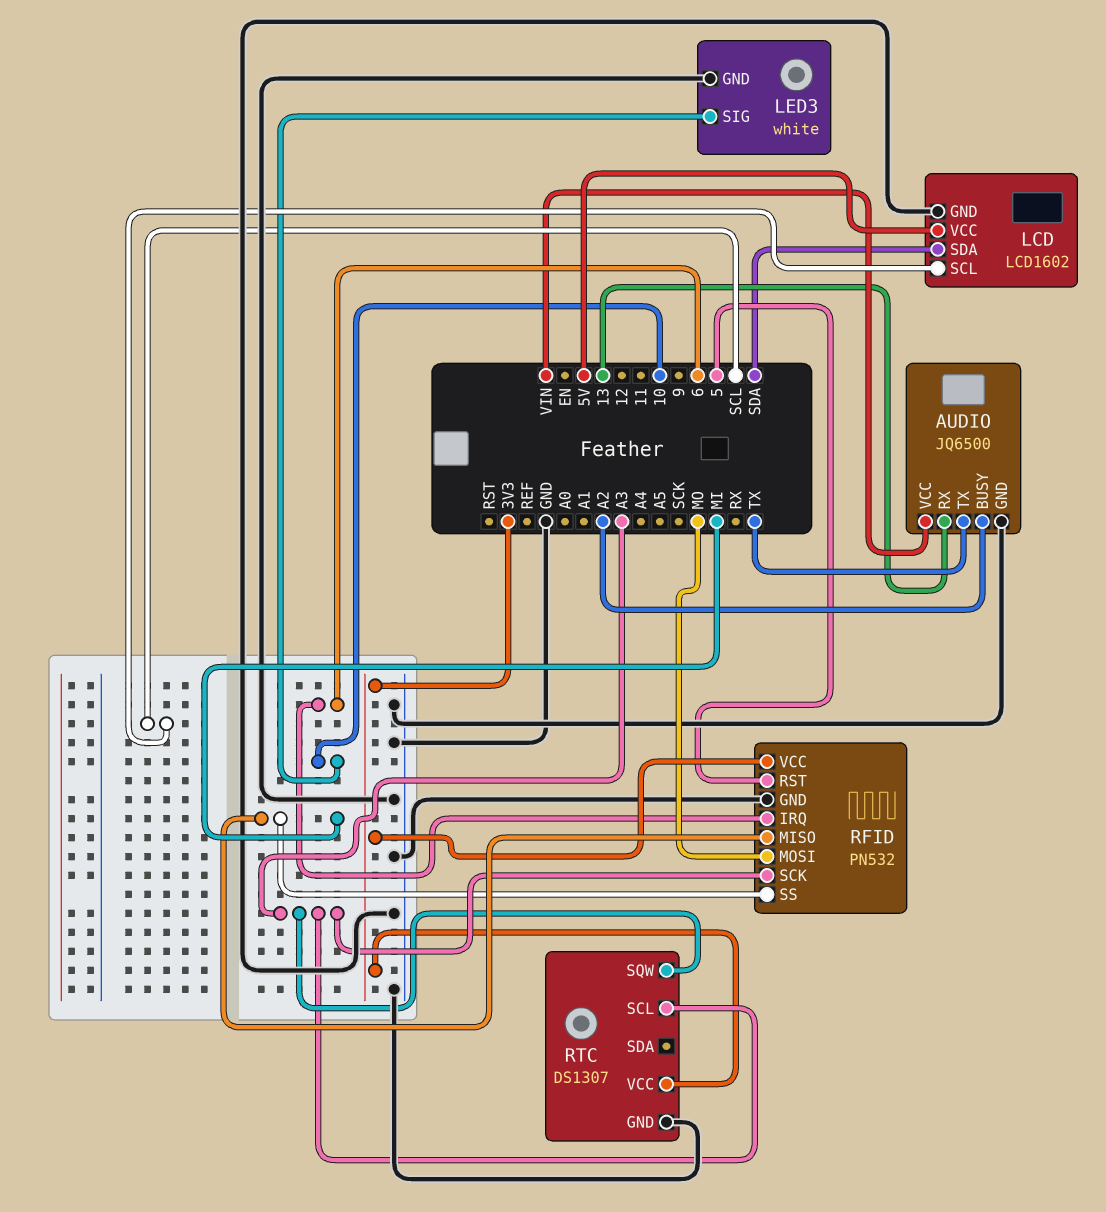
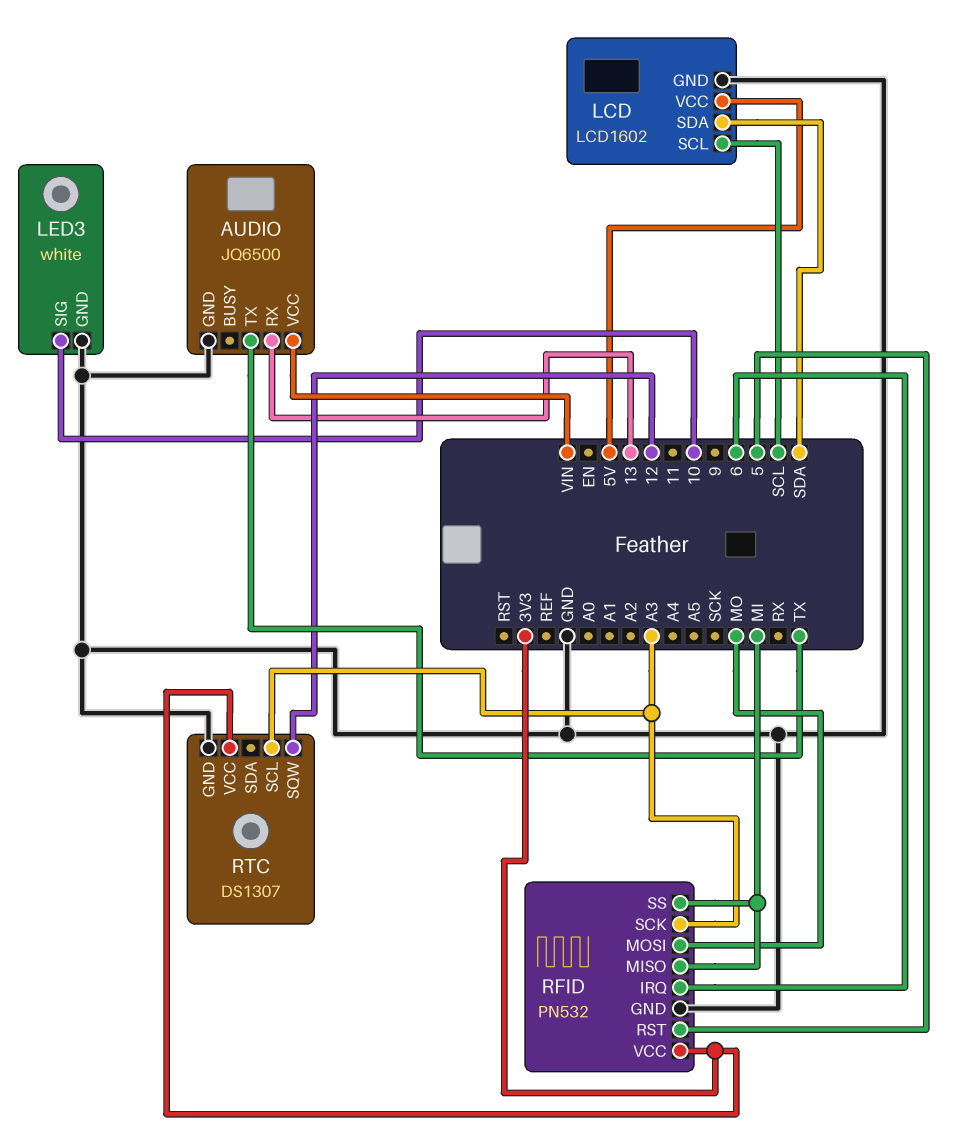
AUDIO pin BUSY: A2 -> none
RTC pin SQW: A3 -> 12

